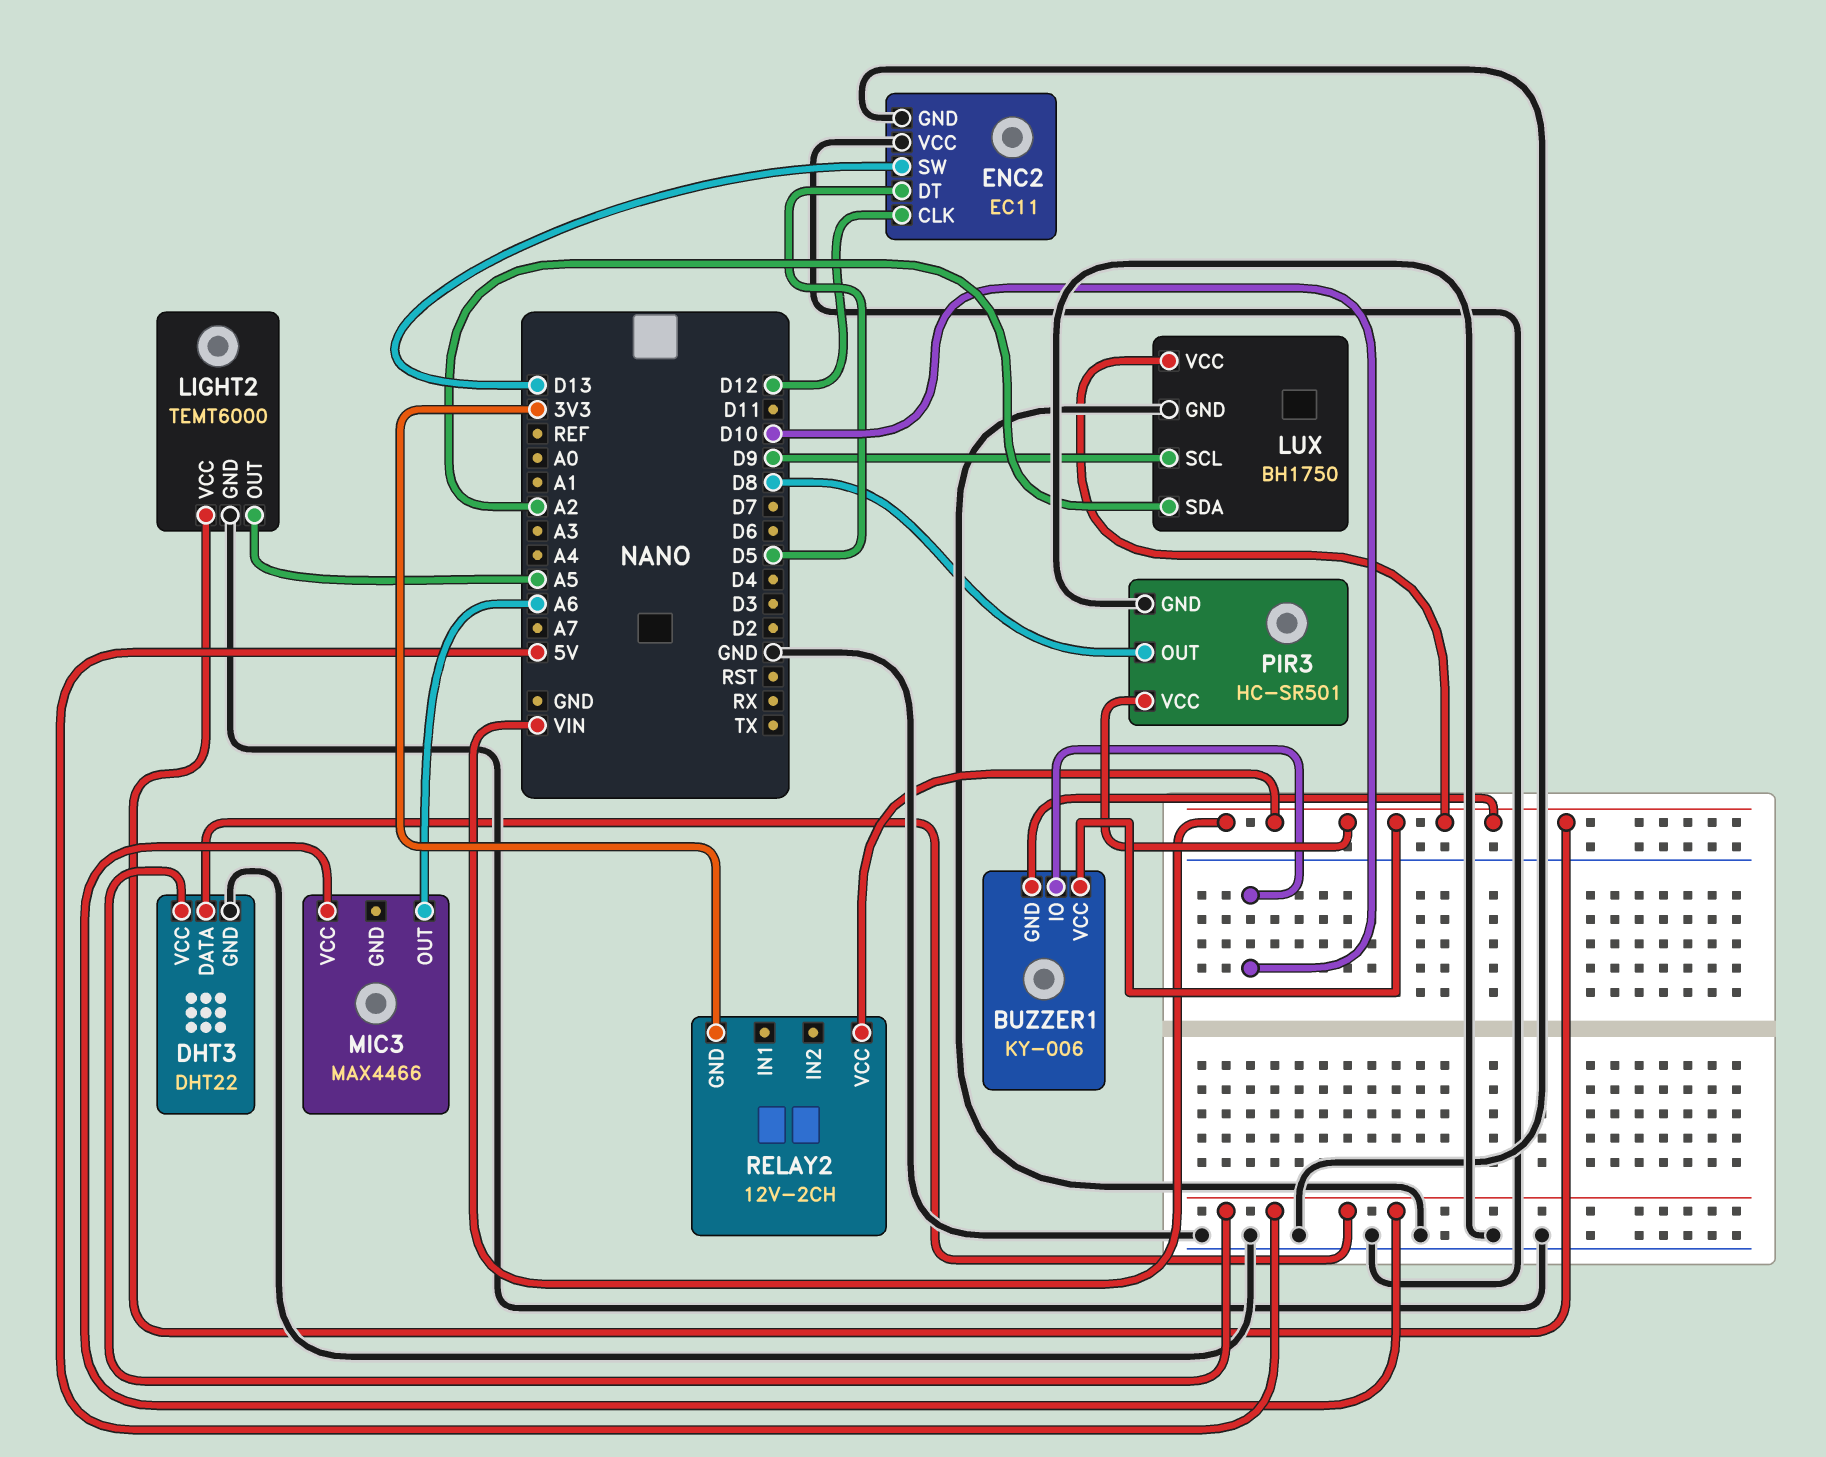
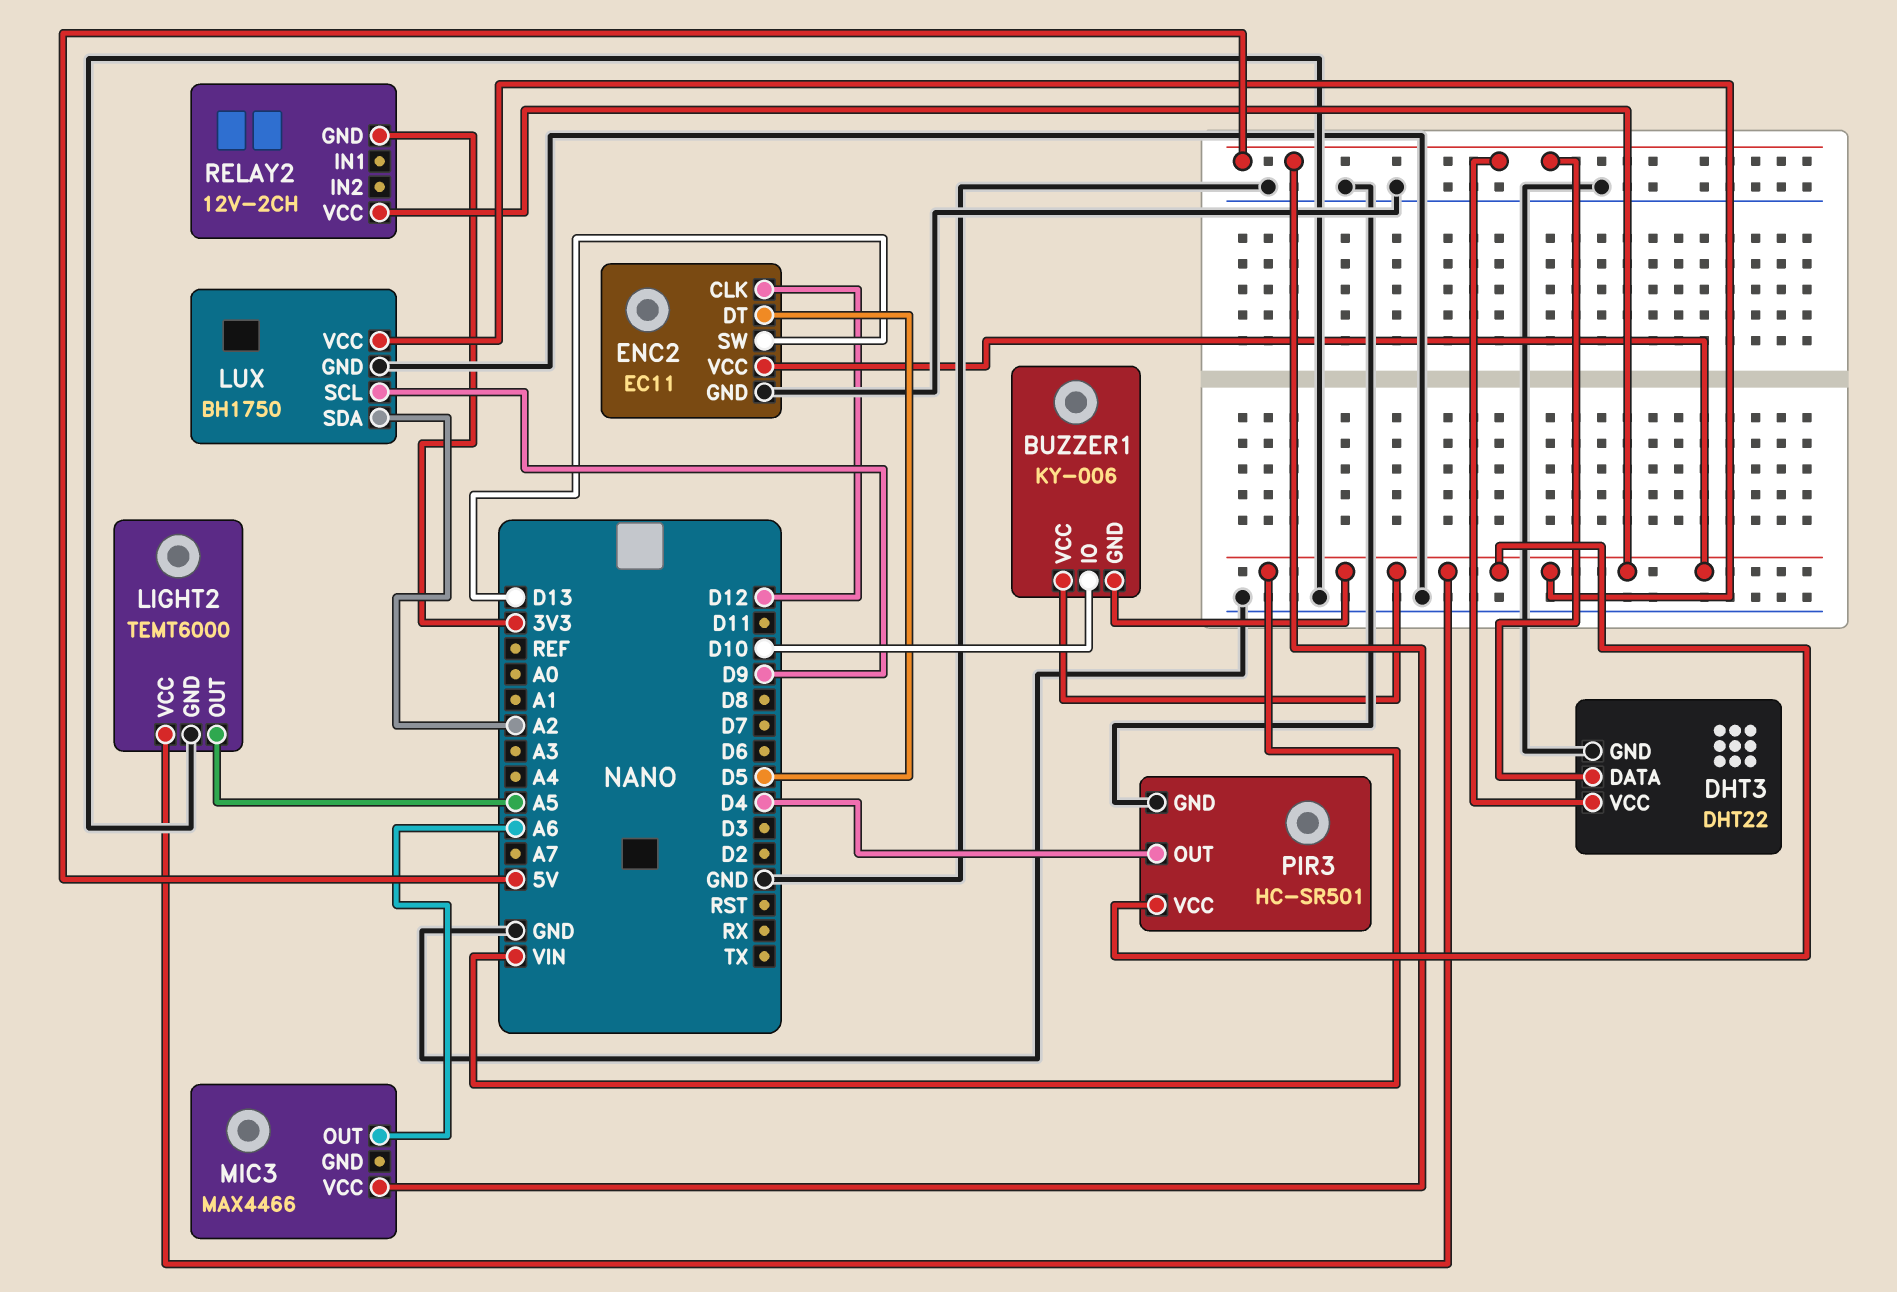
ENC2 pin VCC: GND -> VIN
PIR3 pin OUT: D8 -> D4

